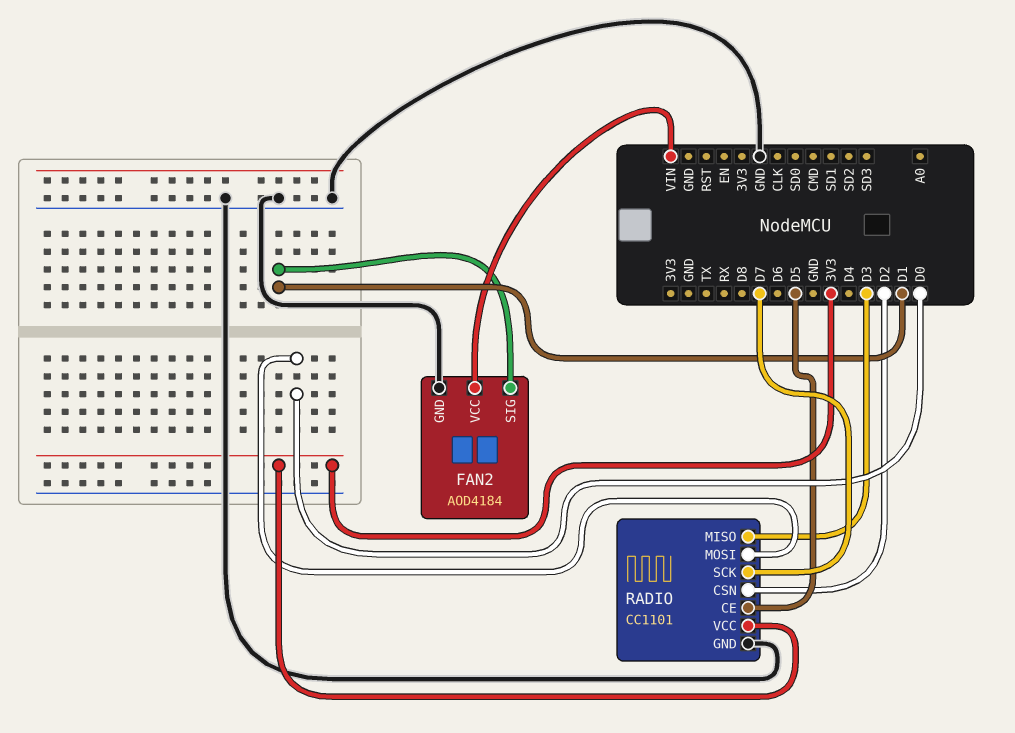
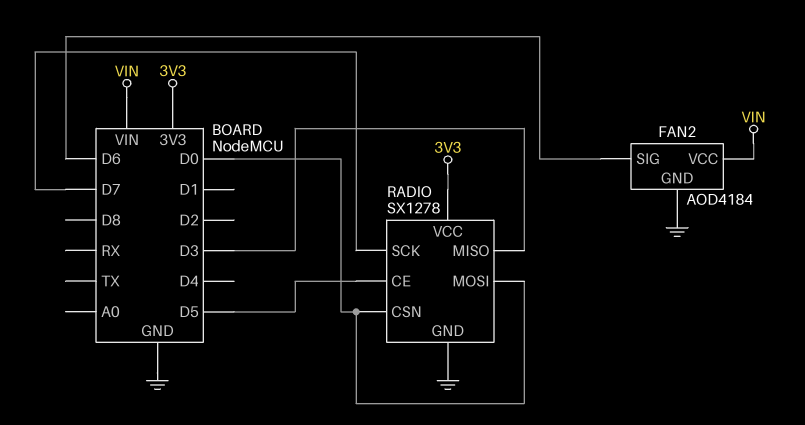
FAN2 pin SIG: D1 -> D6
RADIO: CC1101 -> SX1278
RADIO pin CSN: D2 -> D0

